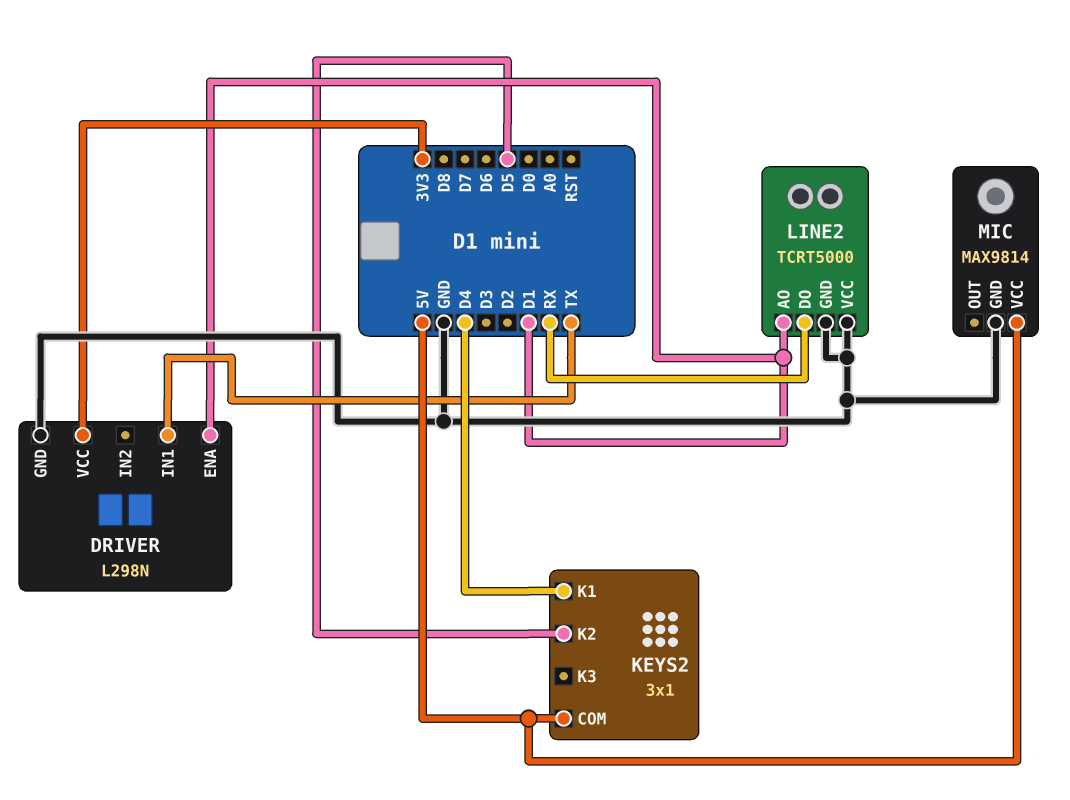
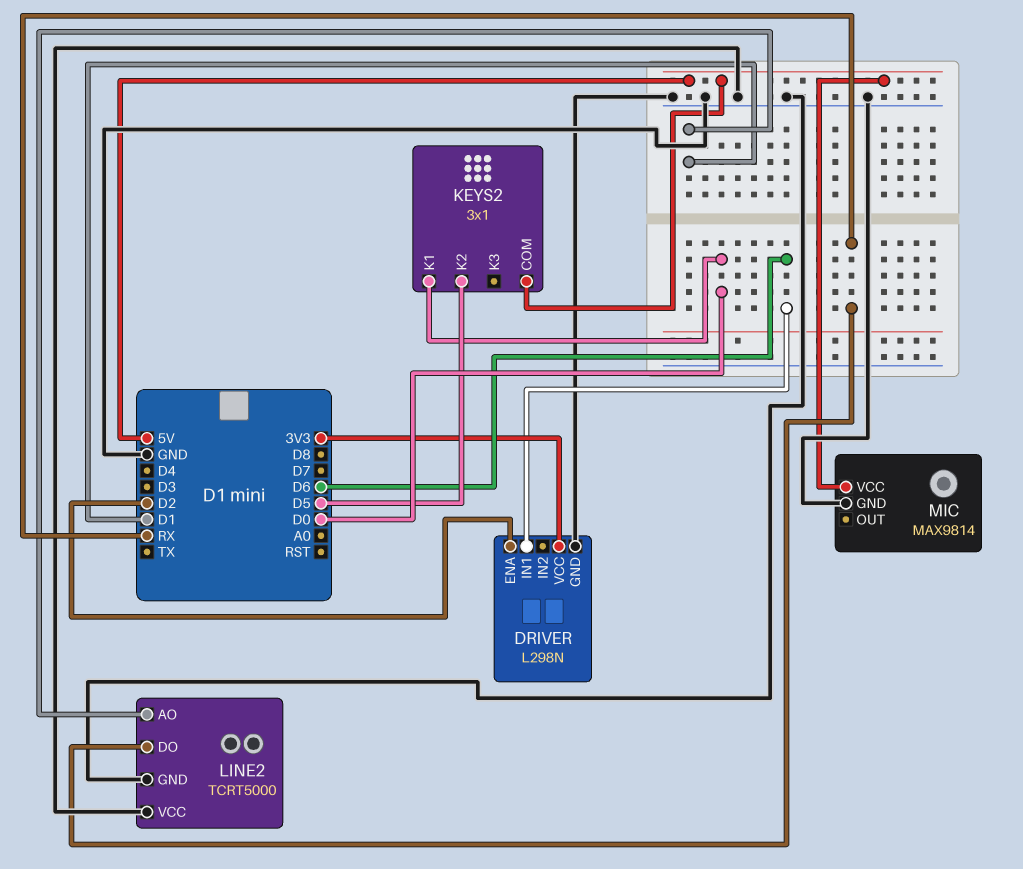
DRIVER pin ENA: D1 -> D2
DRIVER pin IN1: TX -> D6
KEYS2 pin K1: D4 -> D0

